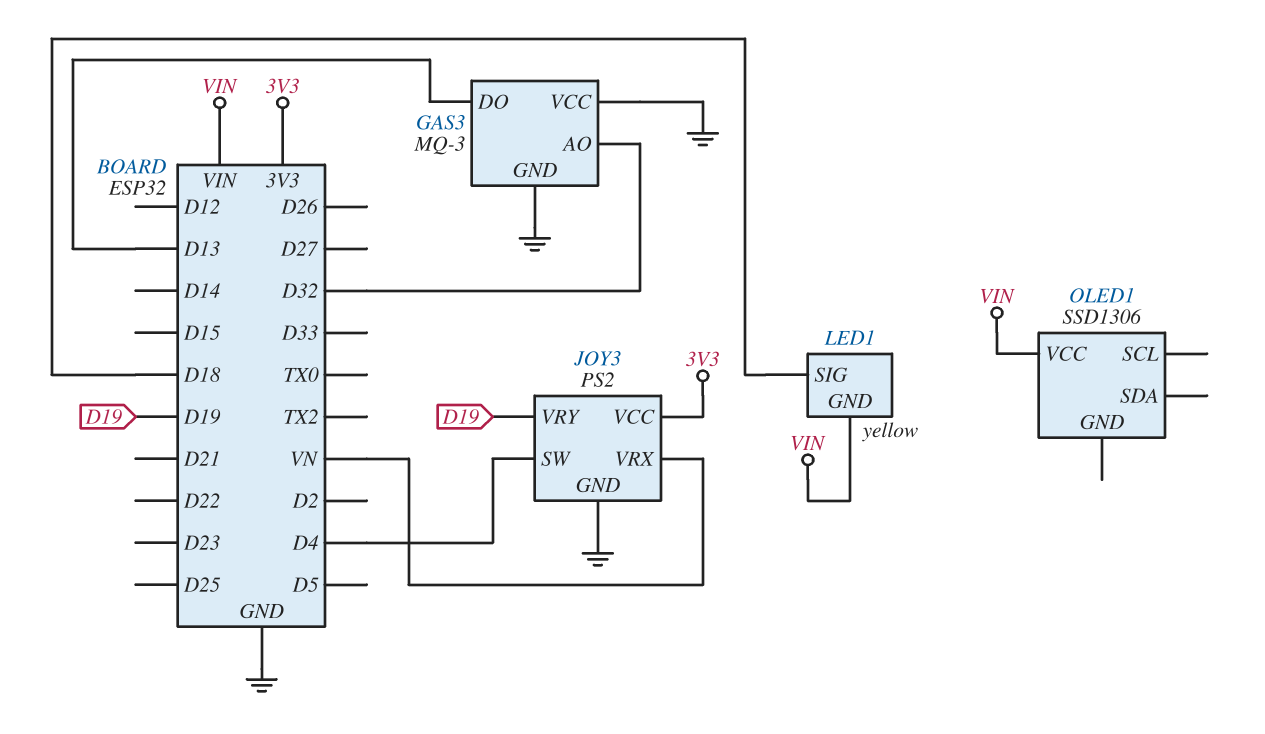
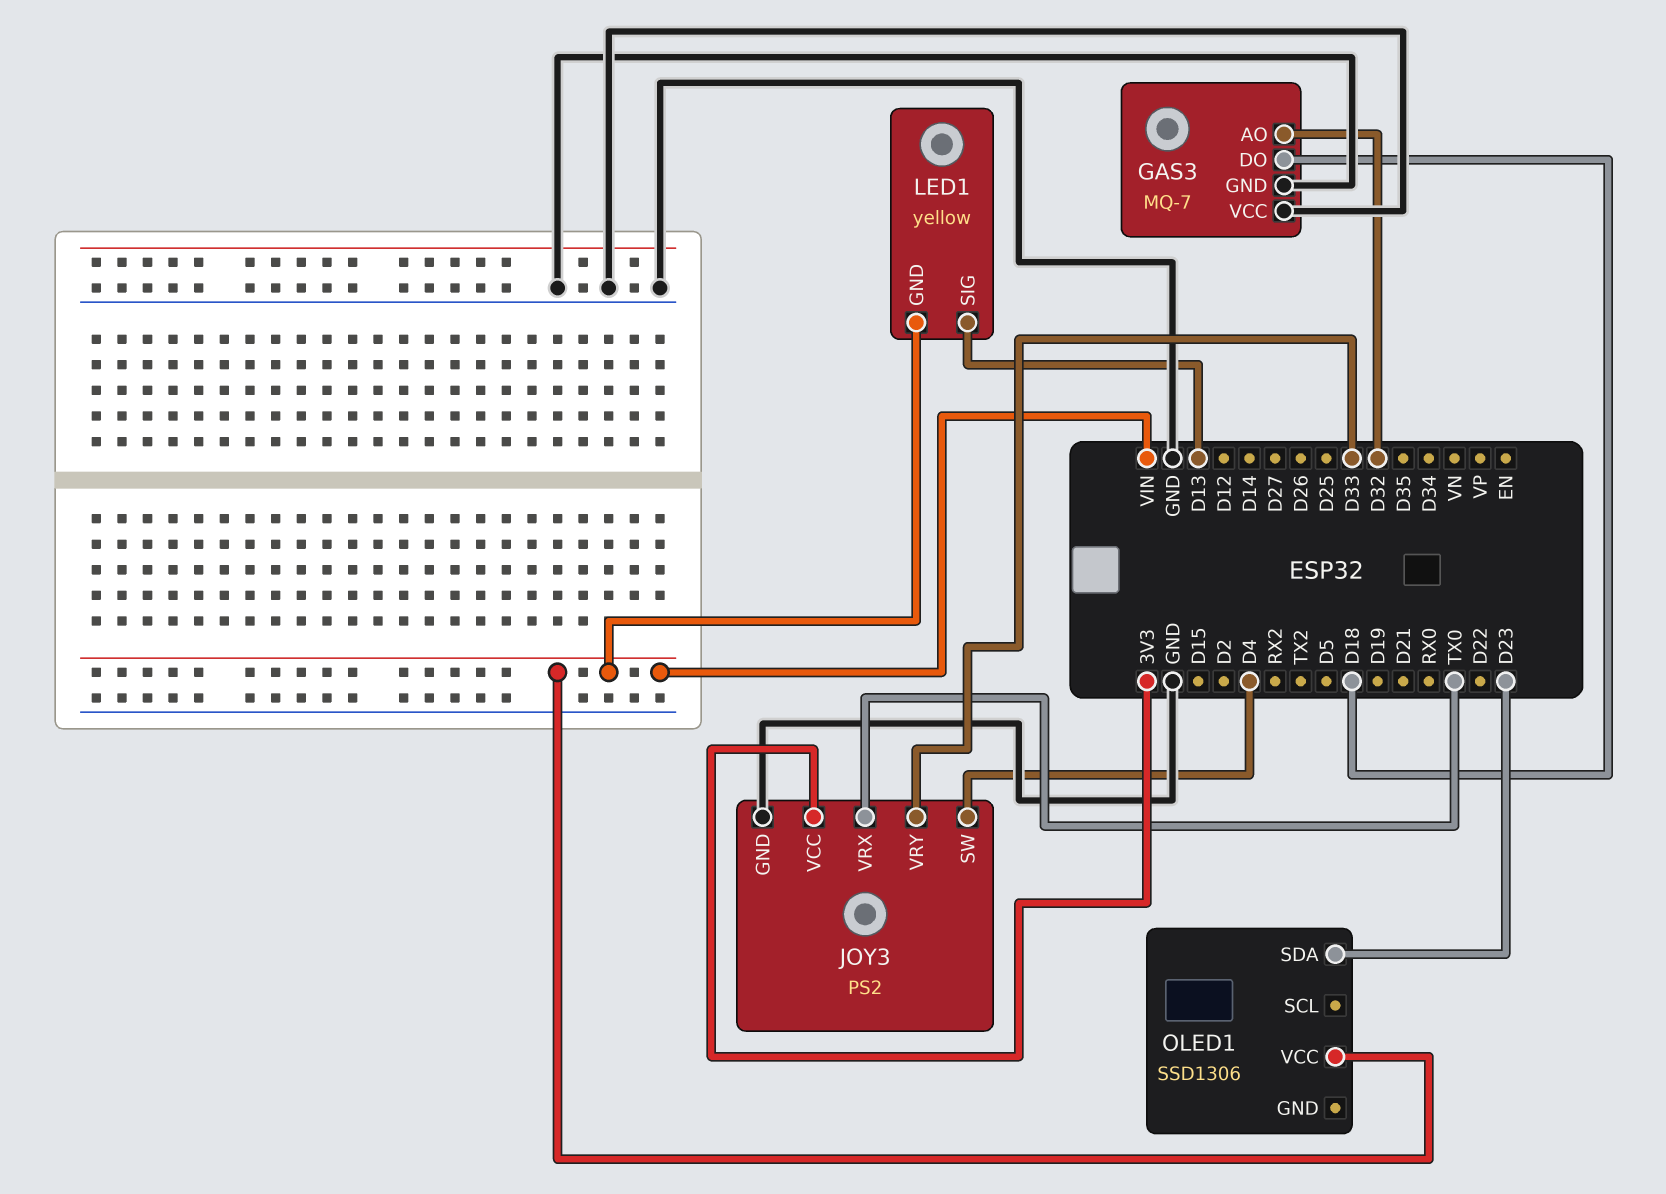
GAS3: MQ-3 -> MQ-7
GAS3 pin DO: D13 -> D18
JOY3 pin VRX: VN -> TX0
JOY3 pin VRY: D19 -> D33
LED1 pin SIG: D18 -> D13
OLED1 pin SDA: none -> D23

